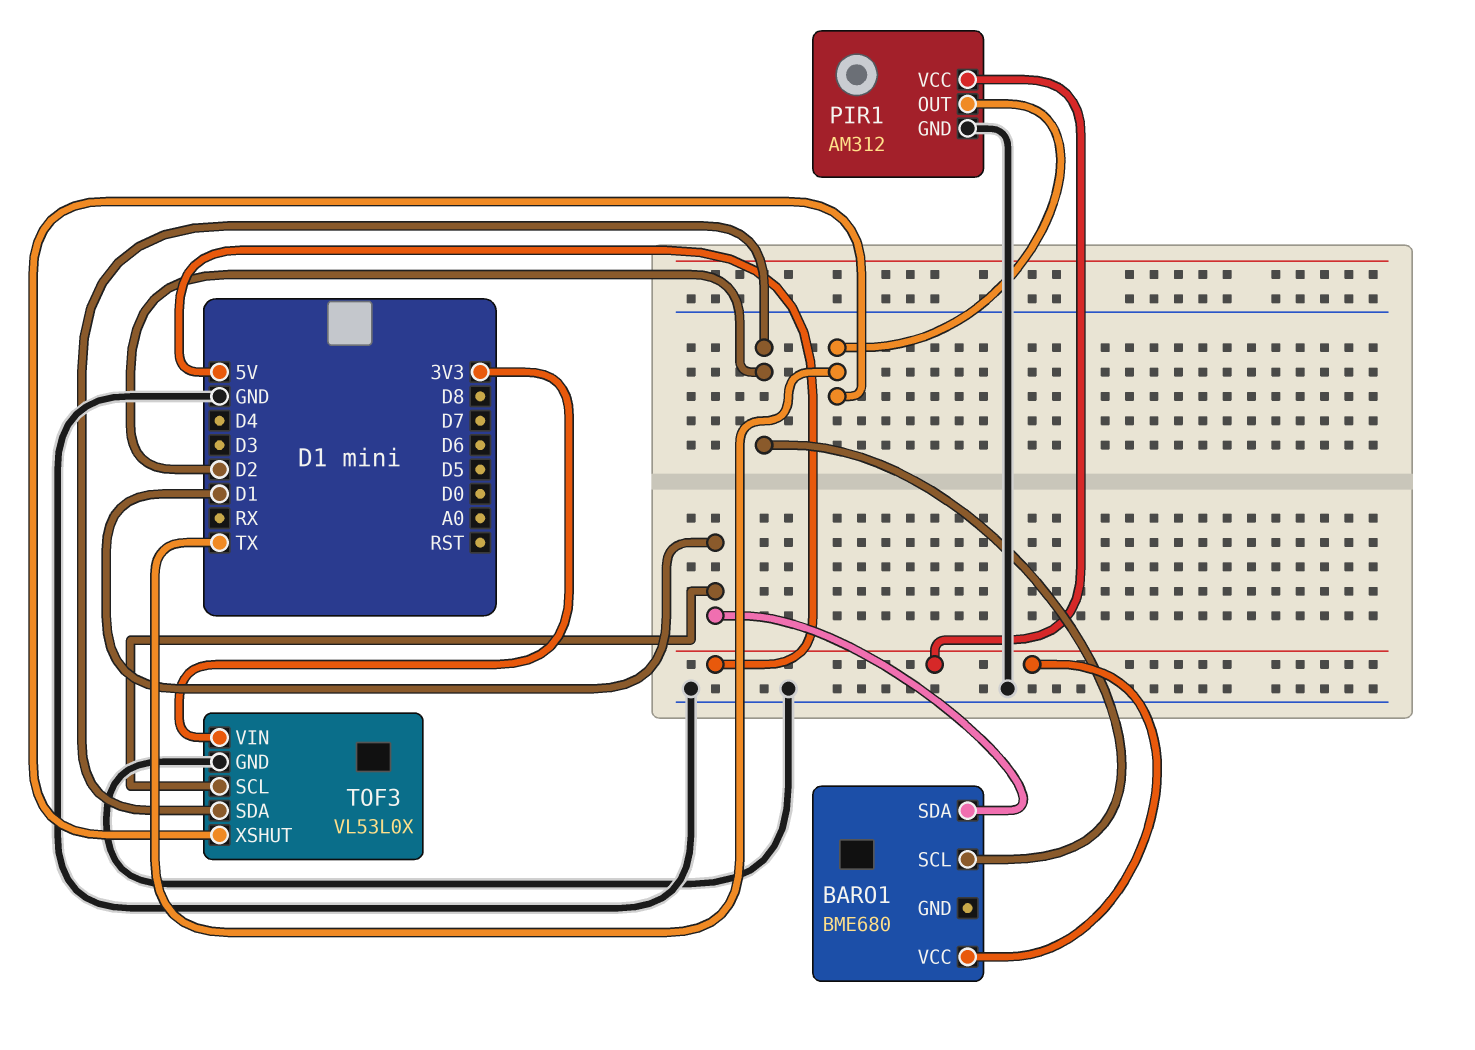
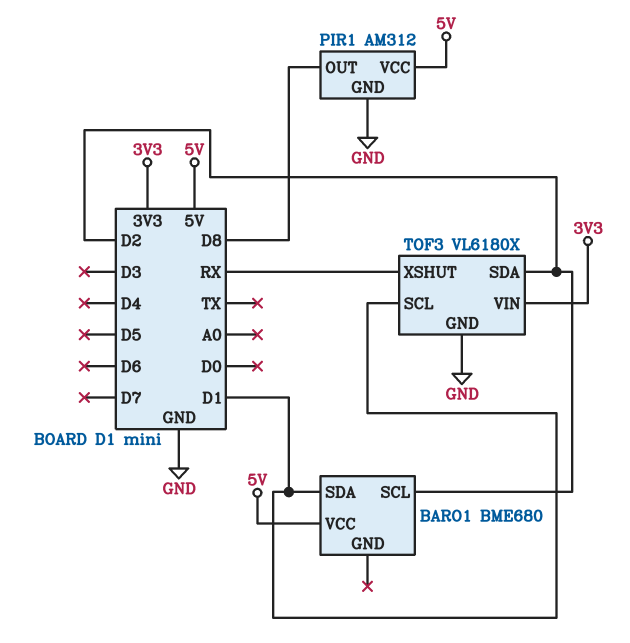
PIR1 pin OUT: TX -> D8
TOF3: VL53L0X -> VL6180X
TOF3 pin XSHUT: TX -> RX

